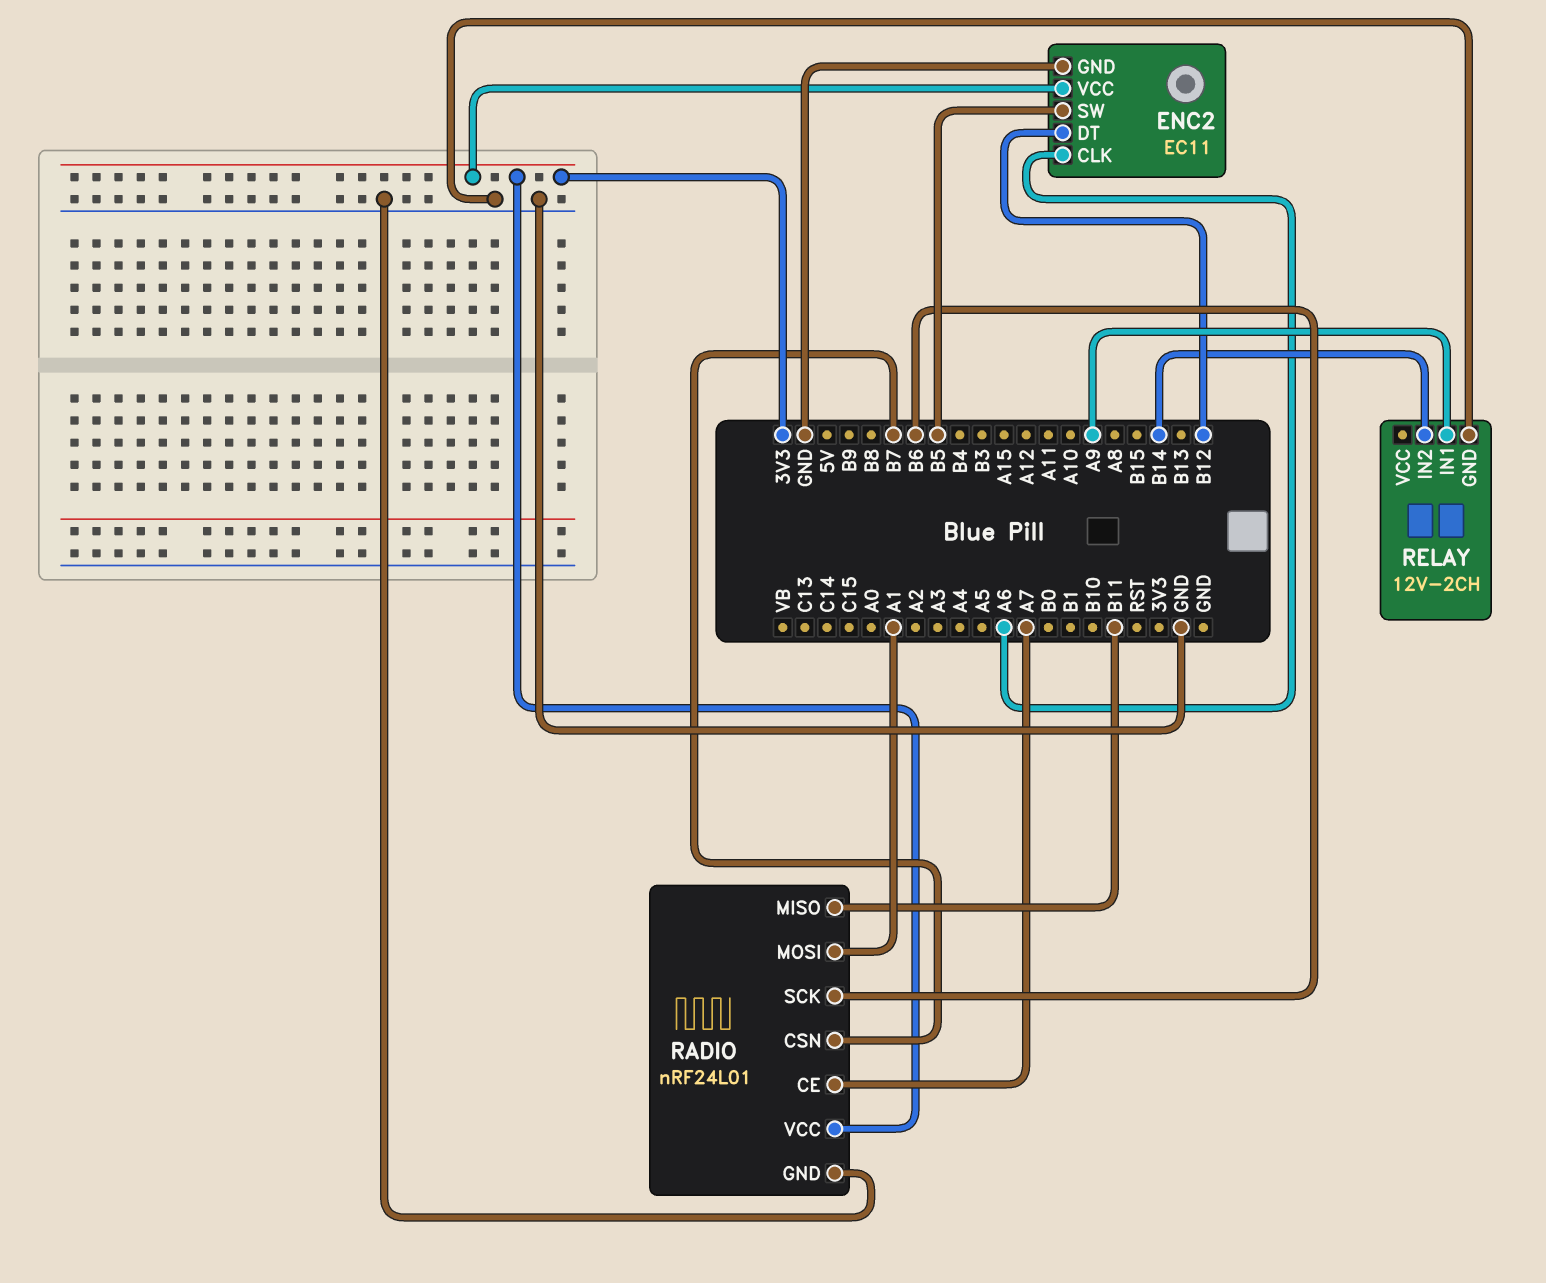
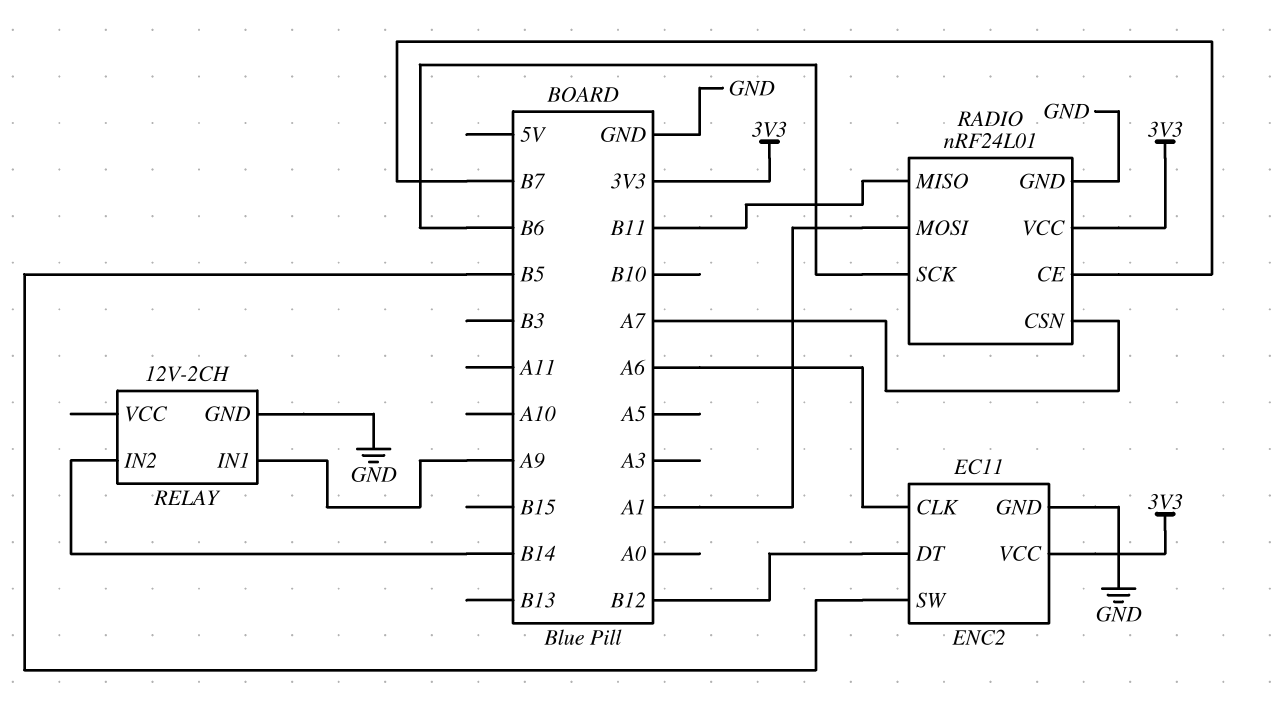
RADIO pin CE: A7 -> B7
RADIO pin CSN: B7 -> A7

